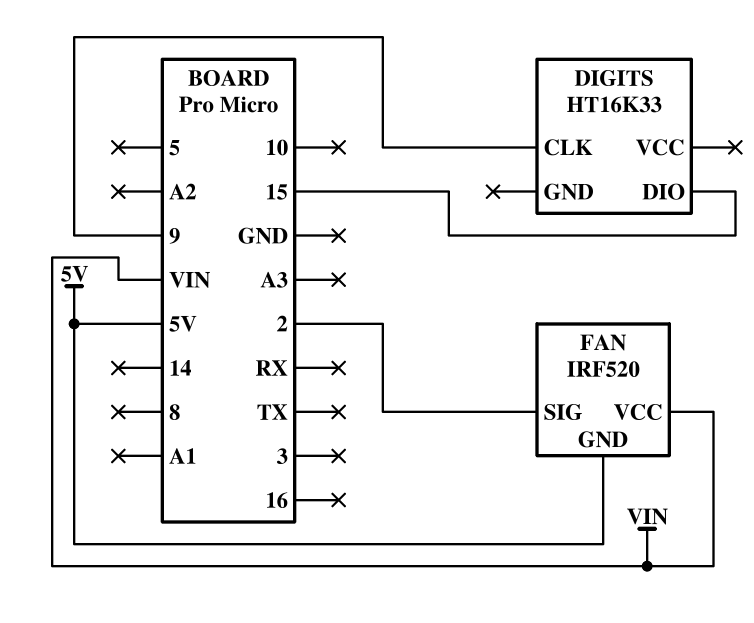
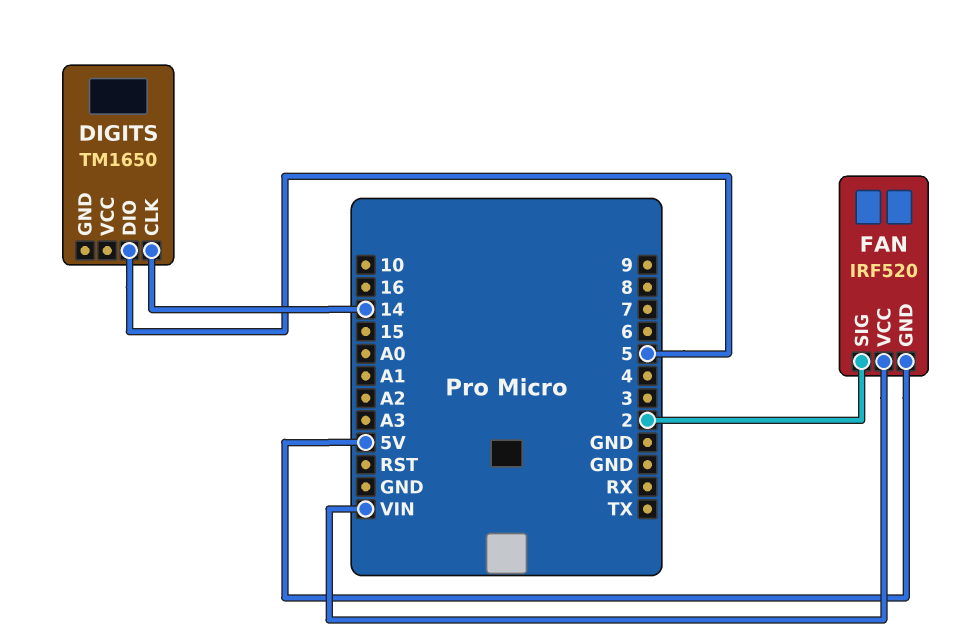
DIGITS: HT16K33 -> TM1650
DIGITS pin CLK: 9 -> 14
DIGITS pin DIO: 15 -> 5

